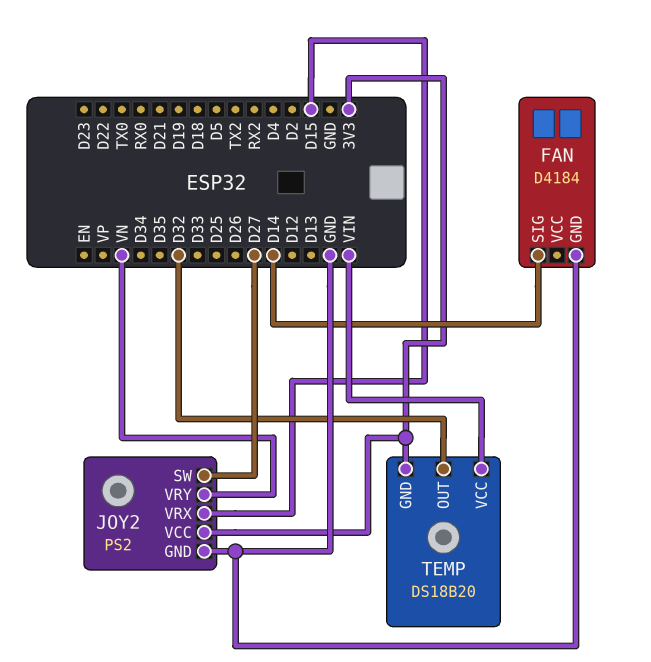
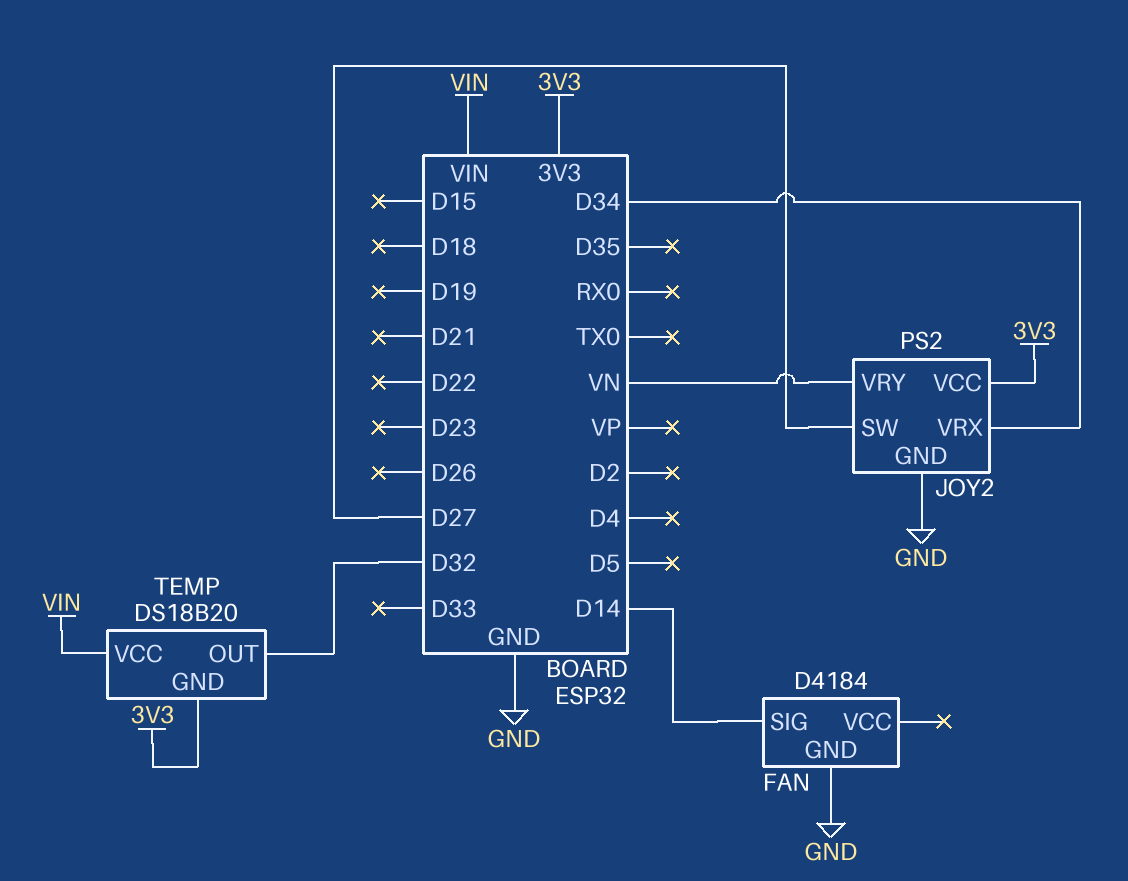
JOY2 pin VRX: D15 -> D34

